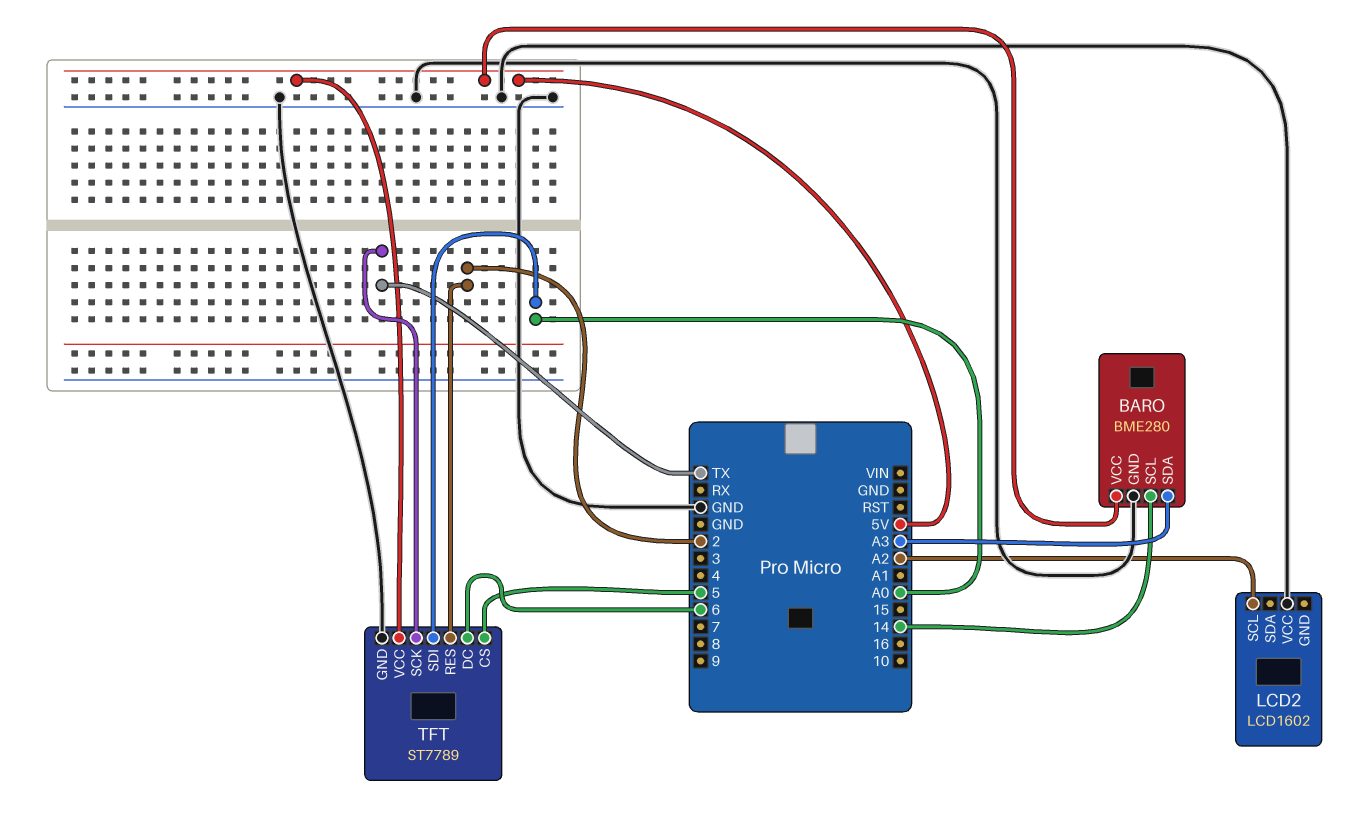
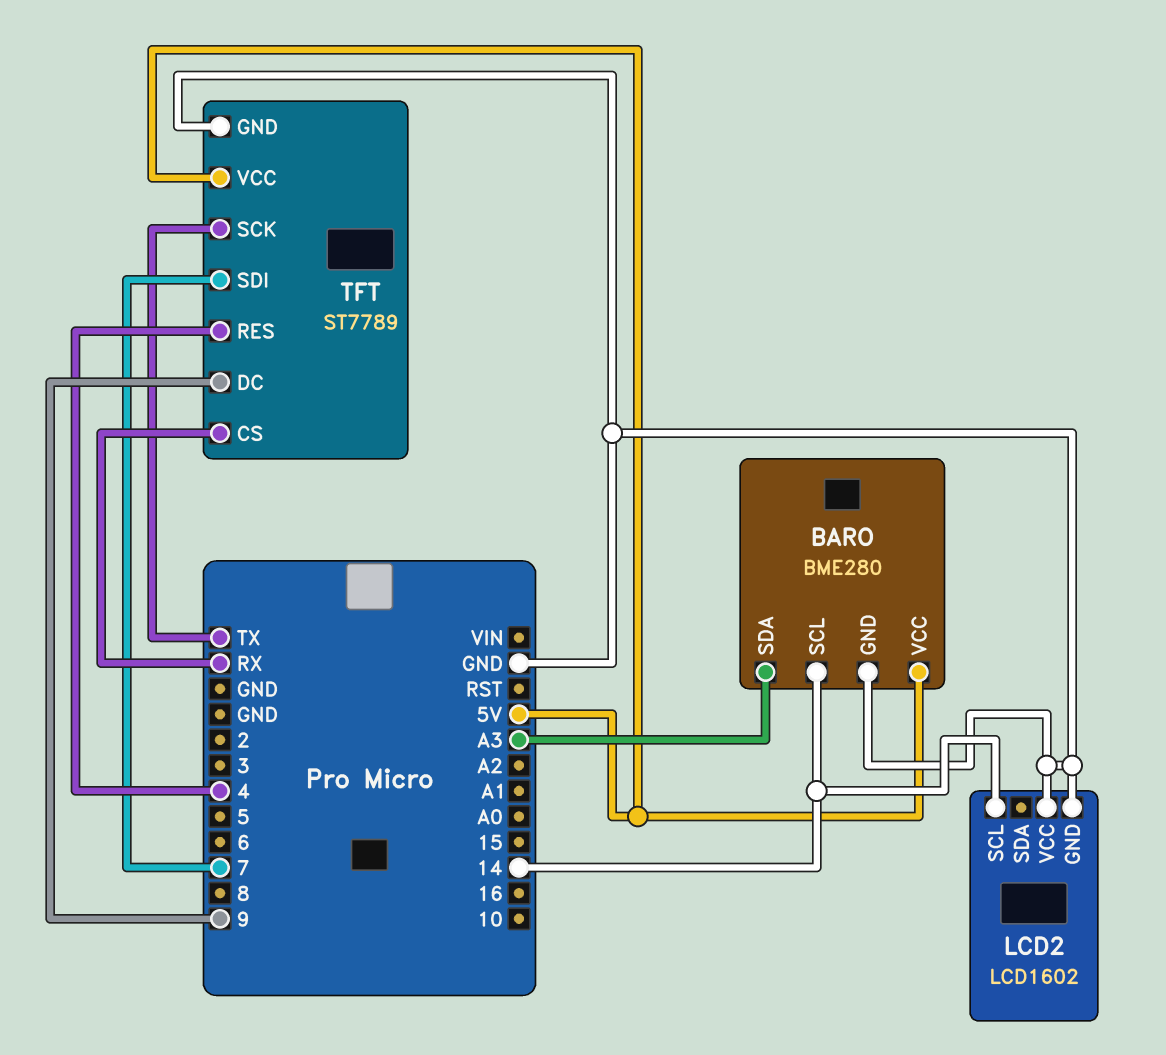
LCD2 pin GND: none -> GND
LCD2 pin SCL: A2 -> 14
TFT pin CS: 5 -> RX
TFT pin DC: 6 -> 9
TFT pin RES: 2 -> 4
TFT pin SDI: A0 -> 7

